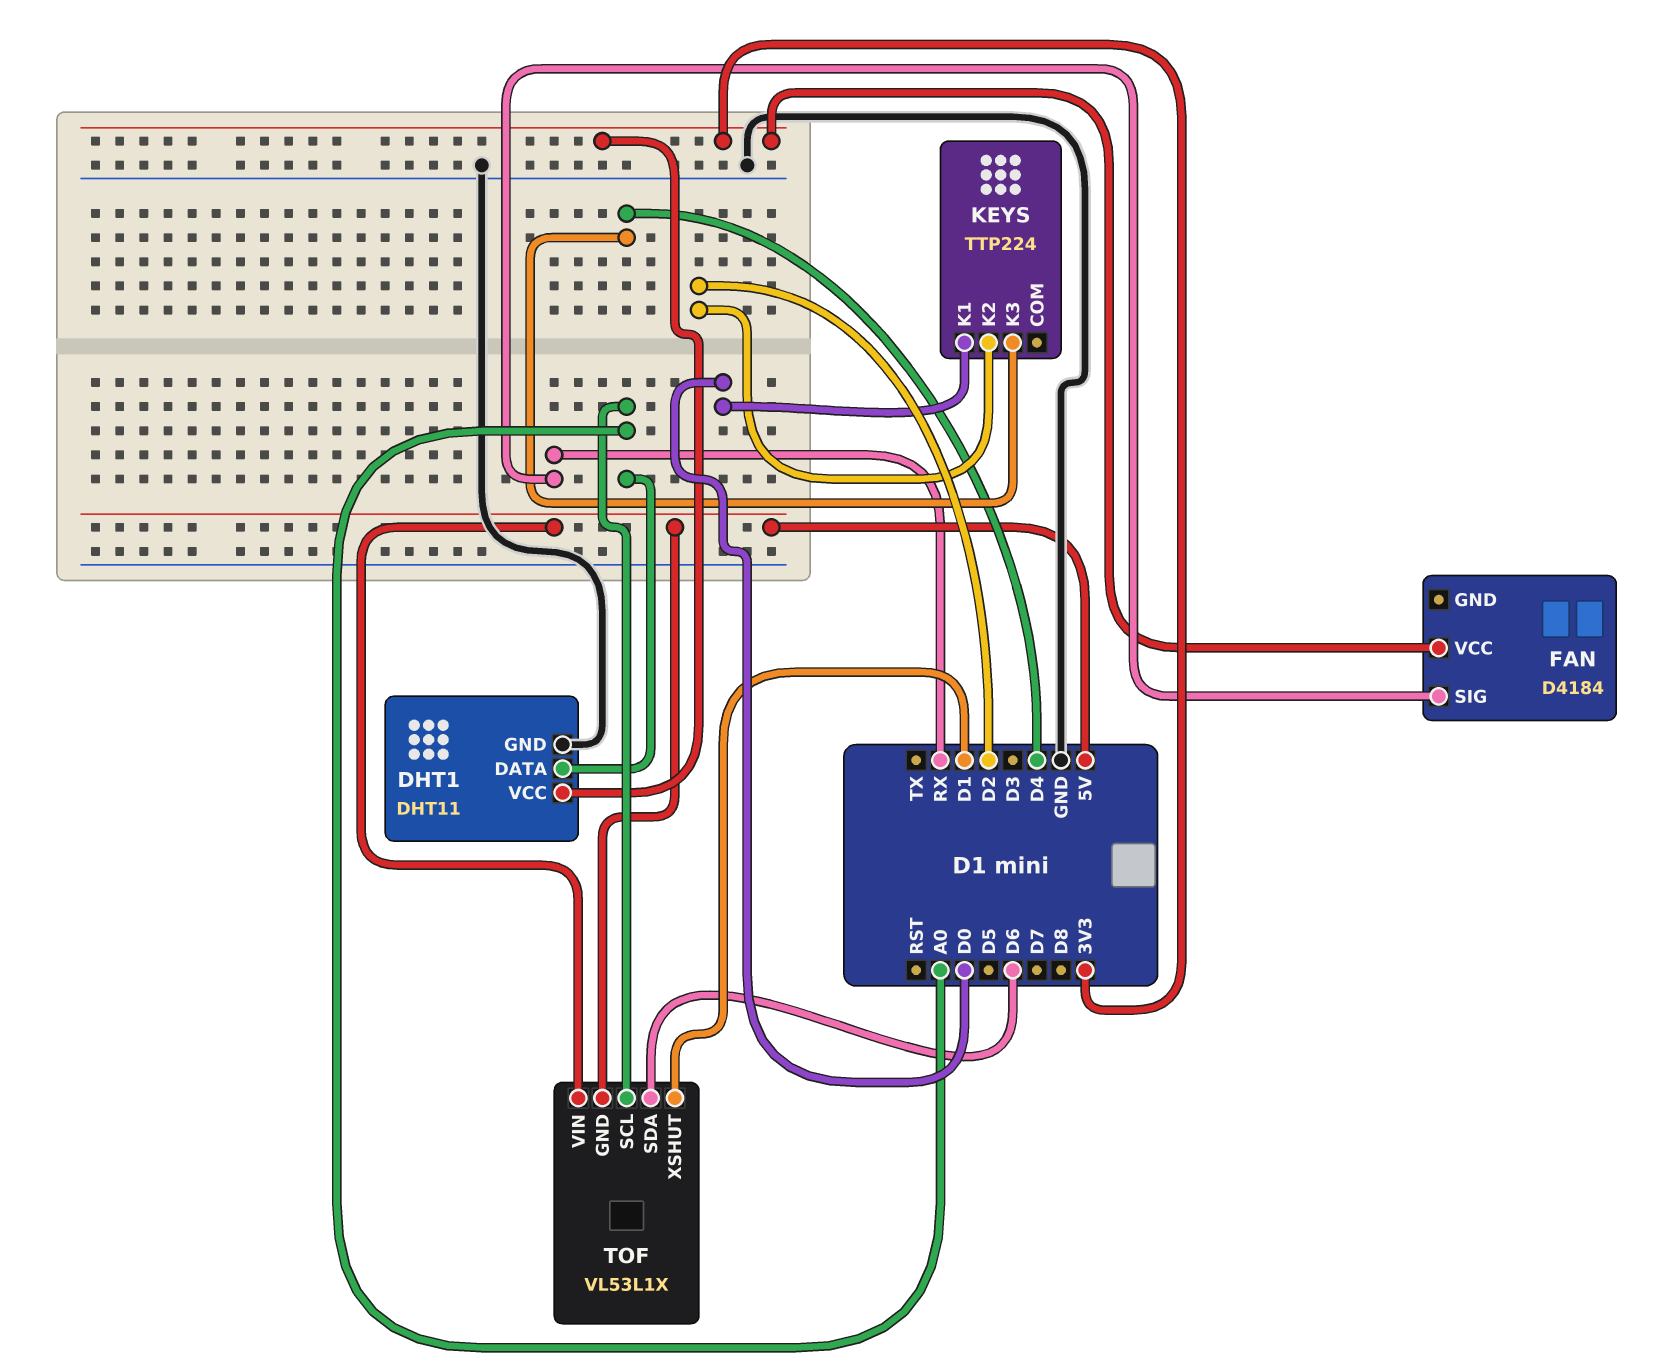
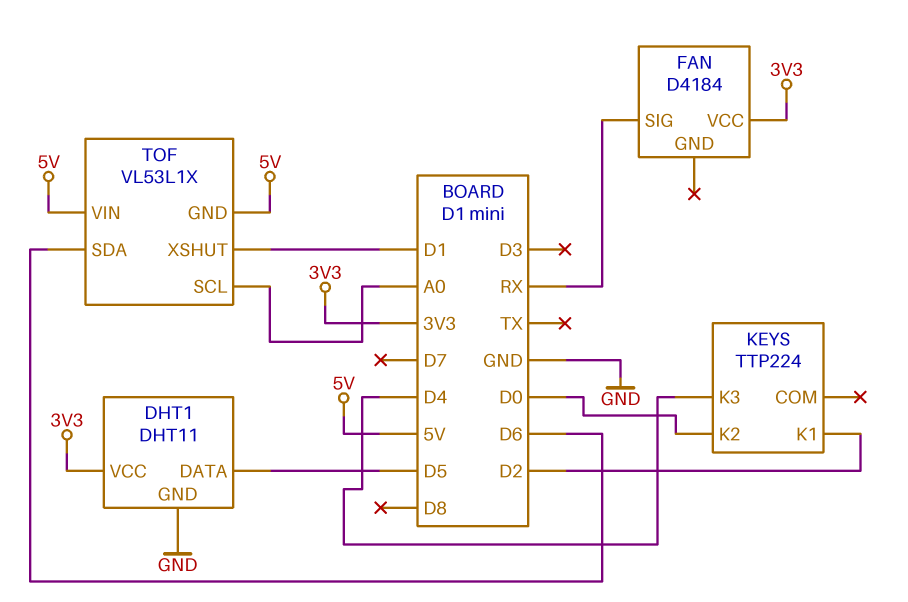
DHT1 pin DATA: A0 -> D5
KEYS pin K1: D0 -> D2
KEYS pin K2: D2 -> D0

